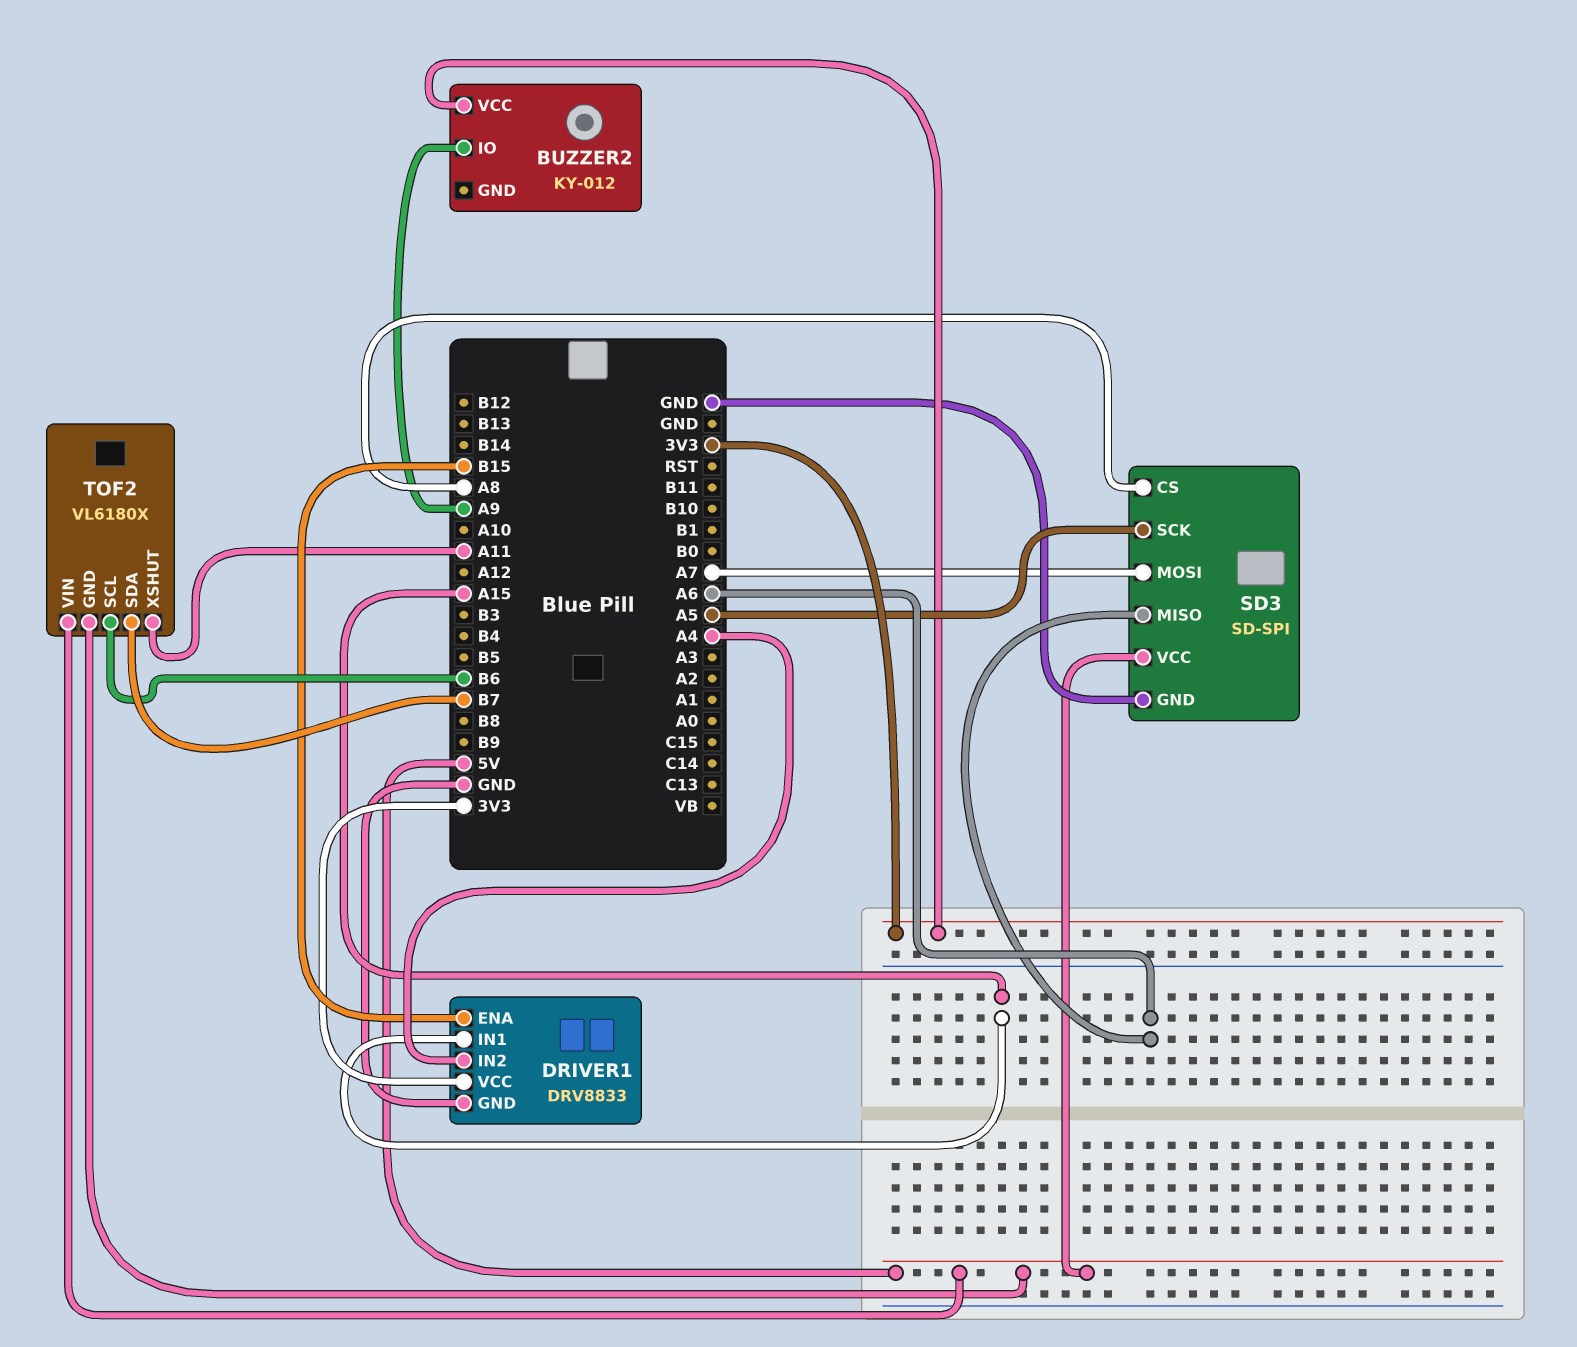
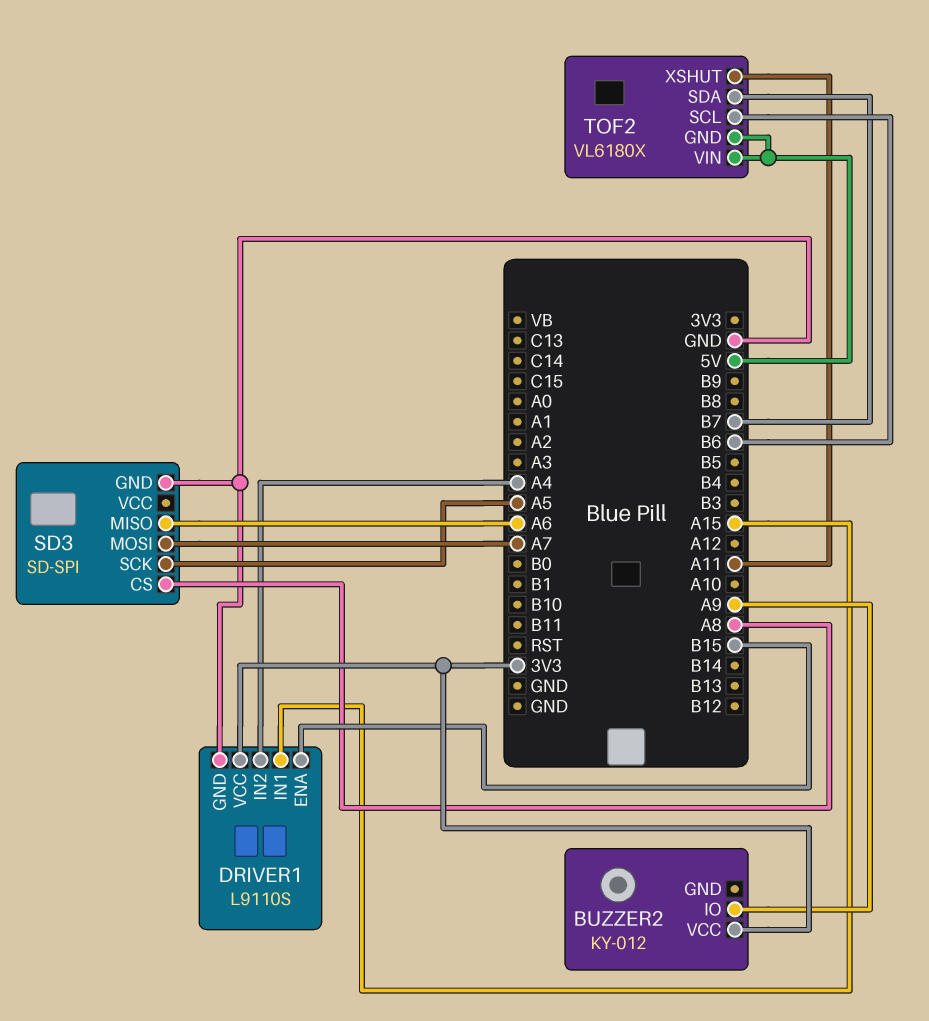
DRIVER1: DRV8833 -> L9110S
SD3 pin VCC: 5V -> none

